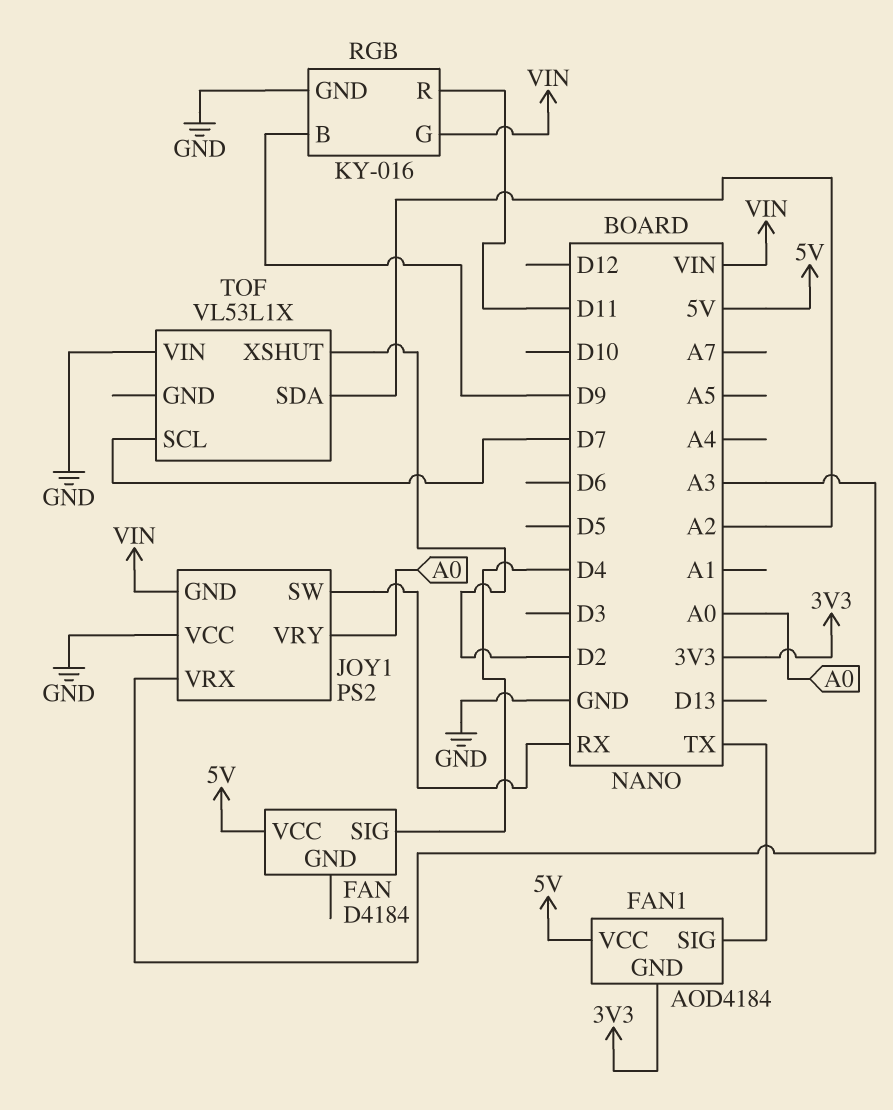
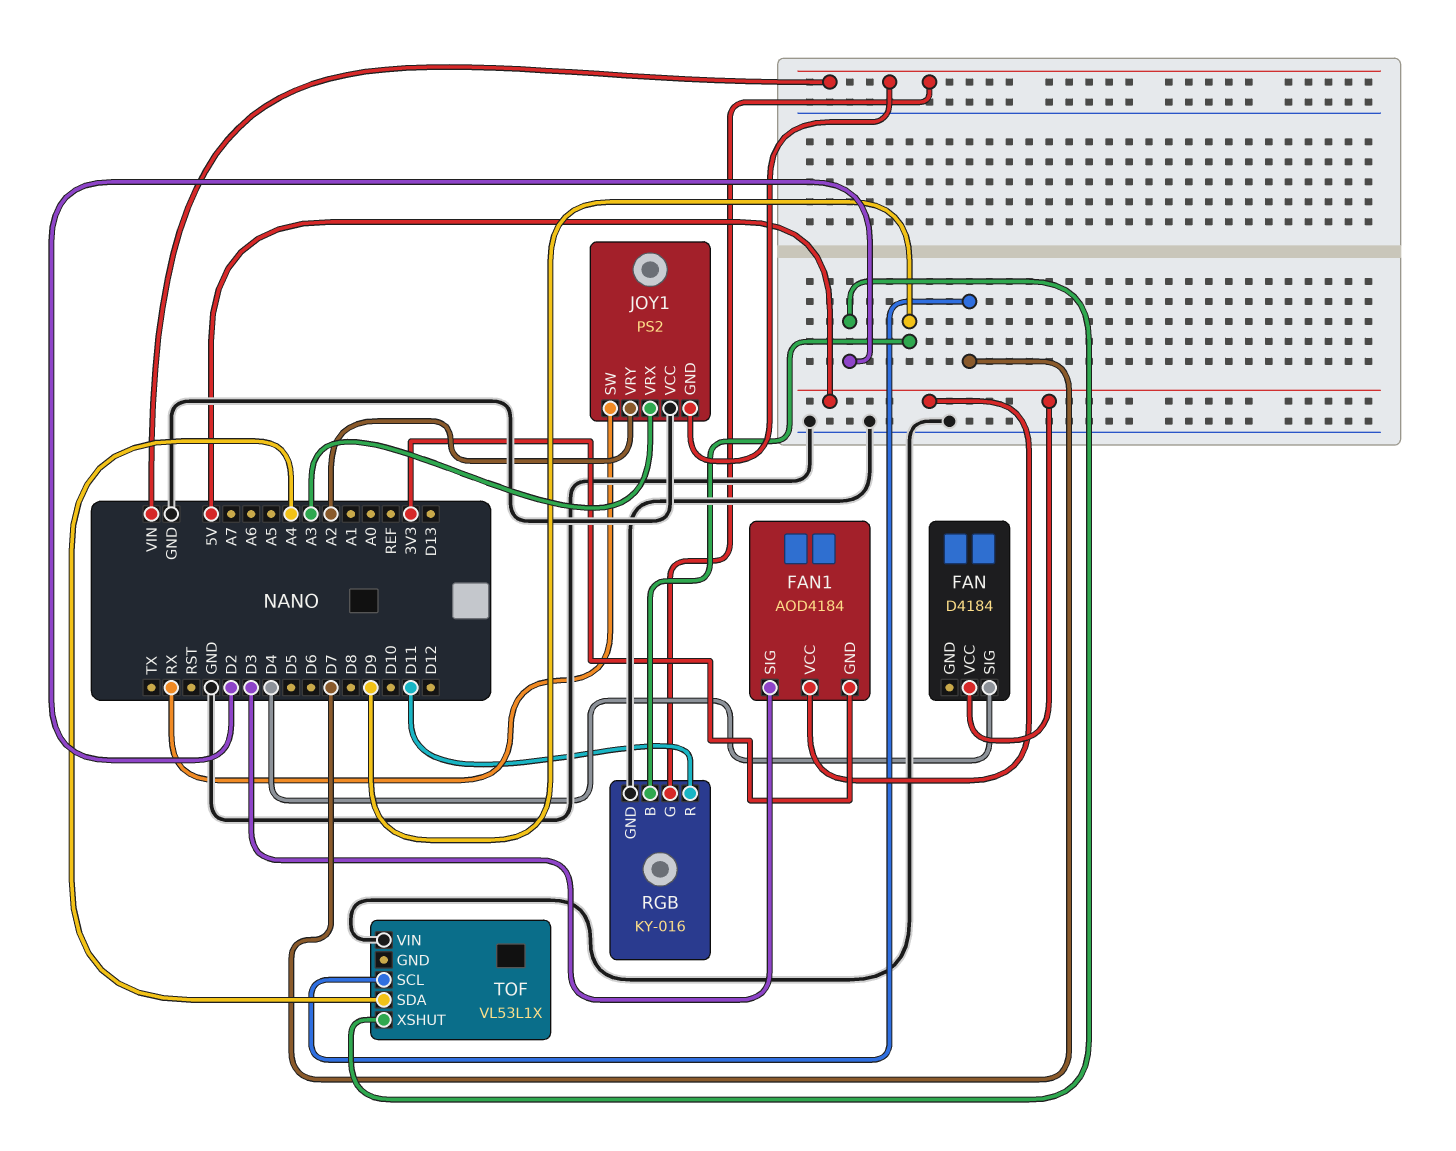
FAN1 pin SIG: TX -> D3
JOY1 pin VRY: A0 -> A2
TOF pin SDA: A2 -> A4

